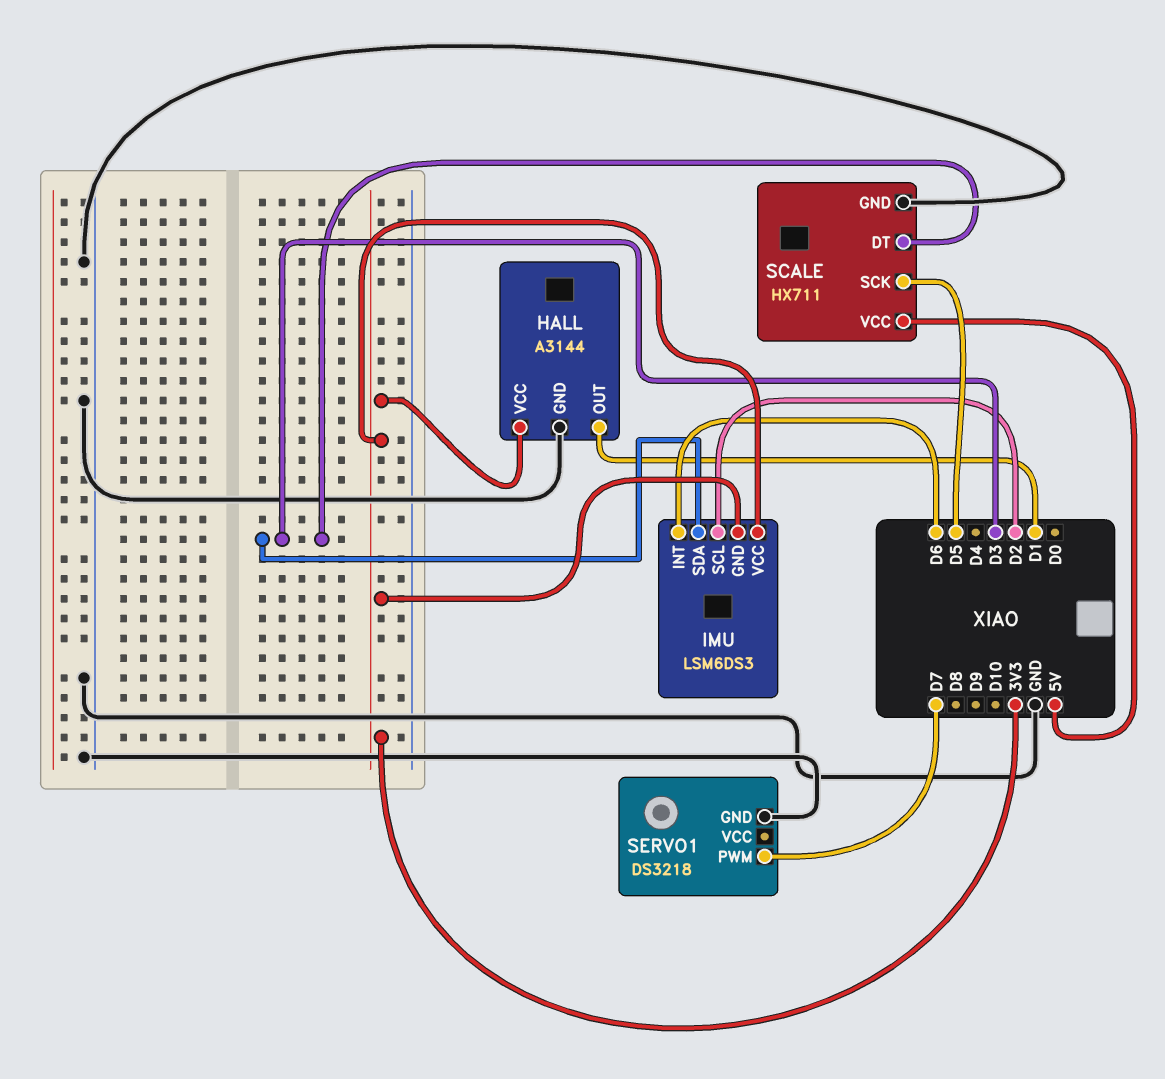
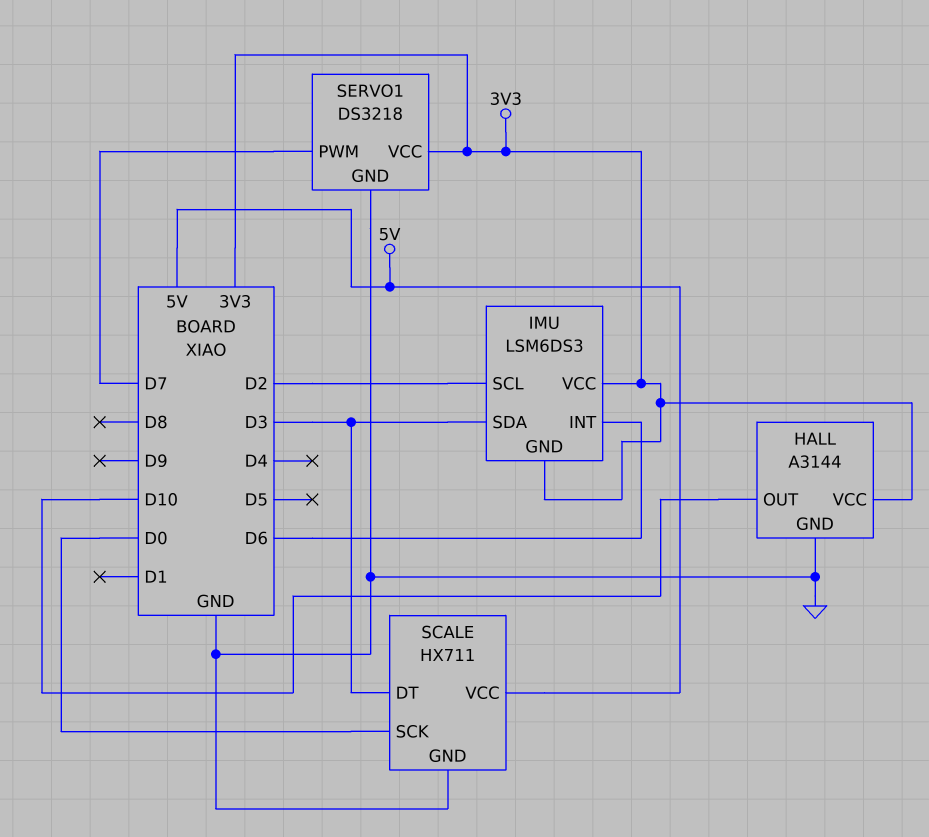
HALL pin OUT: D1 -> D10
SCALE pin SCK: D5 -> D0
SERVO1 pin VCC: none -> 3V3

